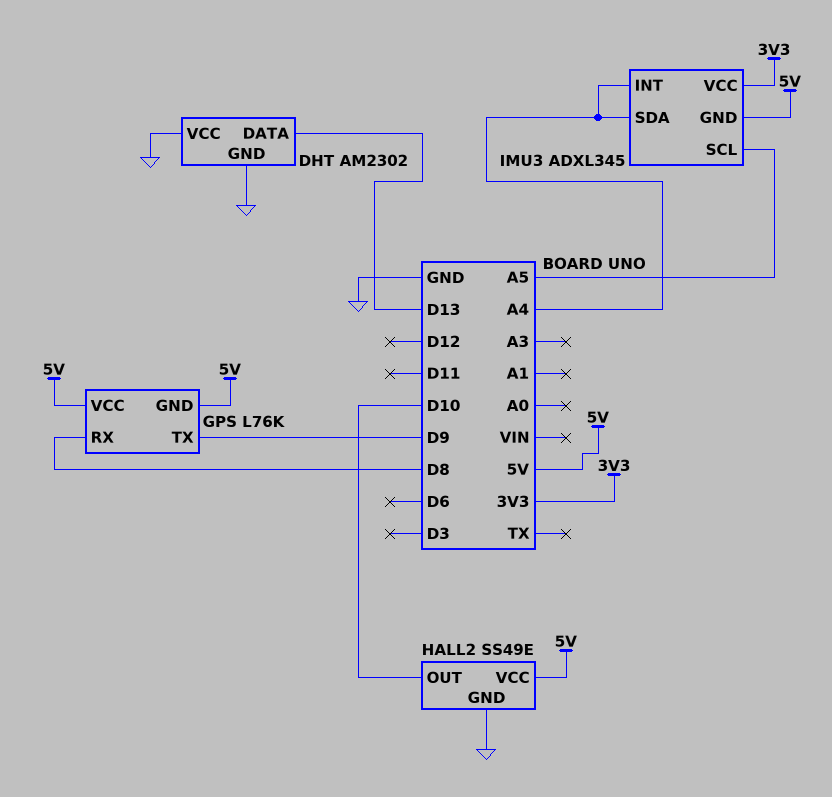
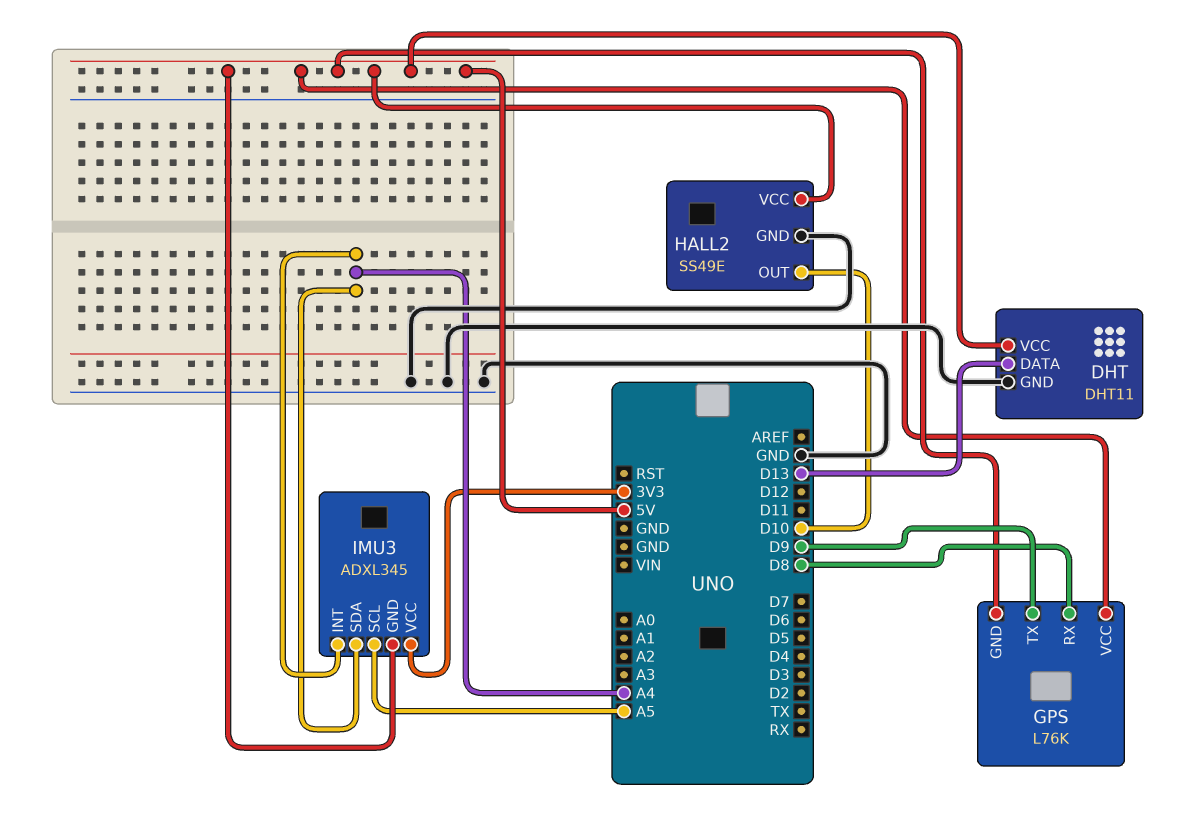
DHT: AM2302 -> DHT11
DHT pin VCC: GND -> 5V

